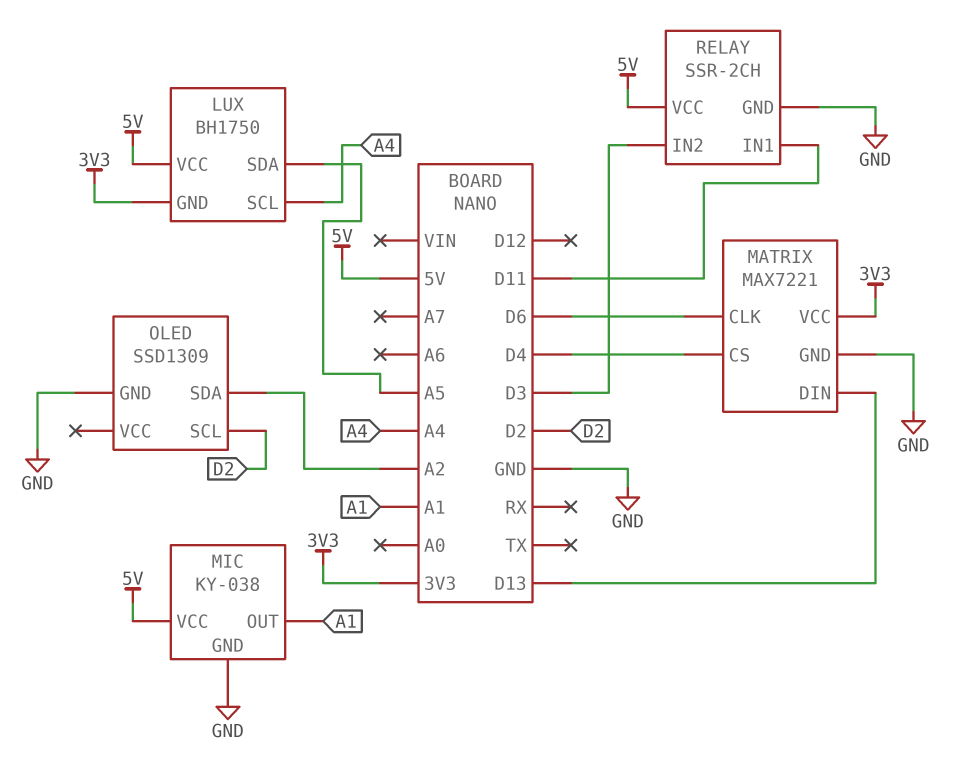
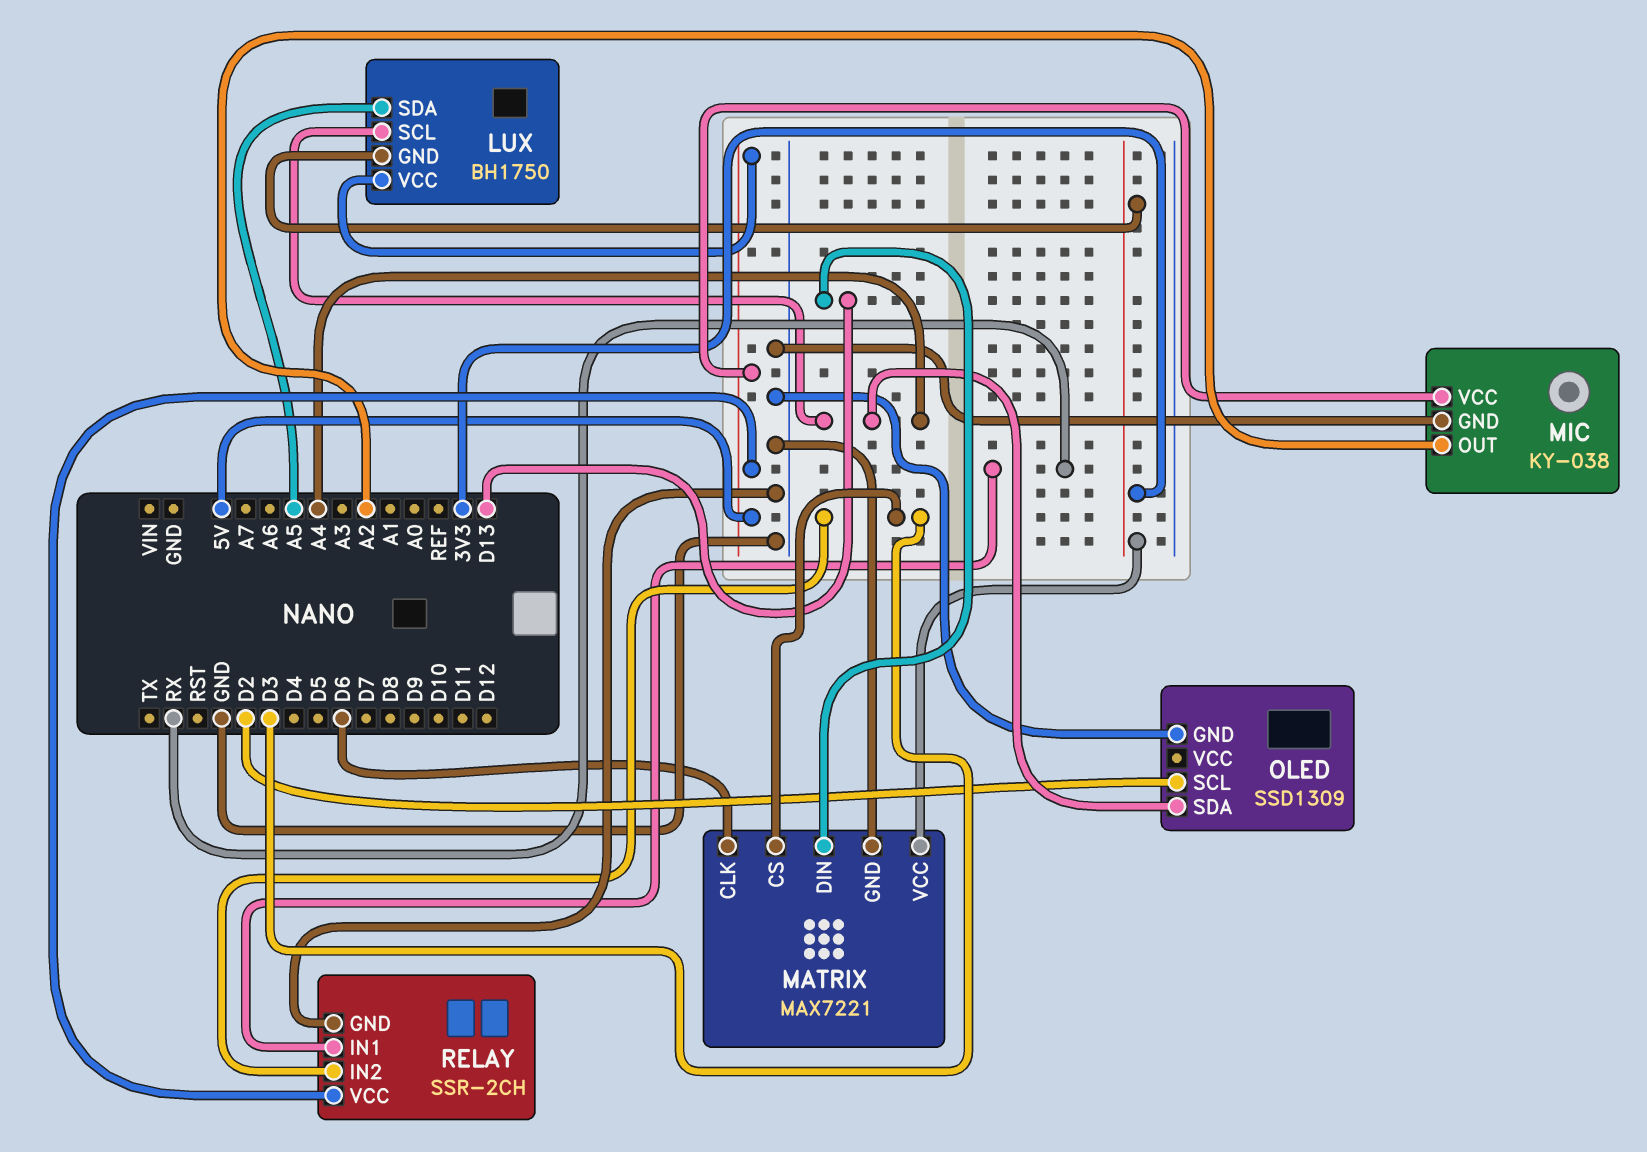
MATRIX pin CS: D4 -> D3
MIC pin OUT: A1 -> A2
OLED pin SDA: A2 -> A4
RELAY pin IN1: D11 -> RX

